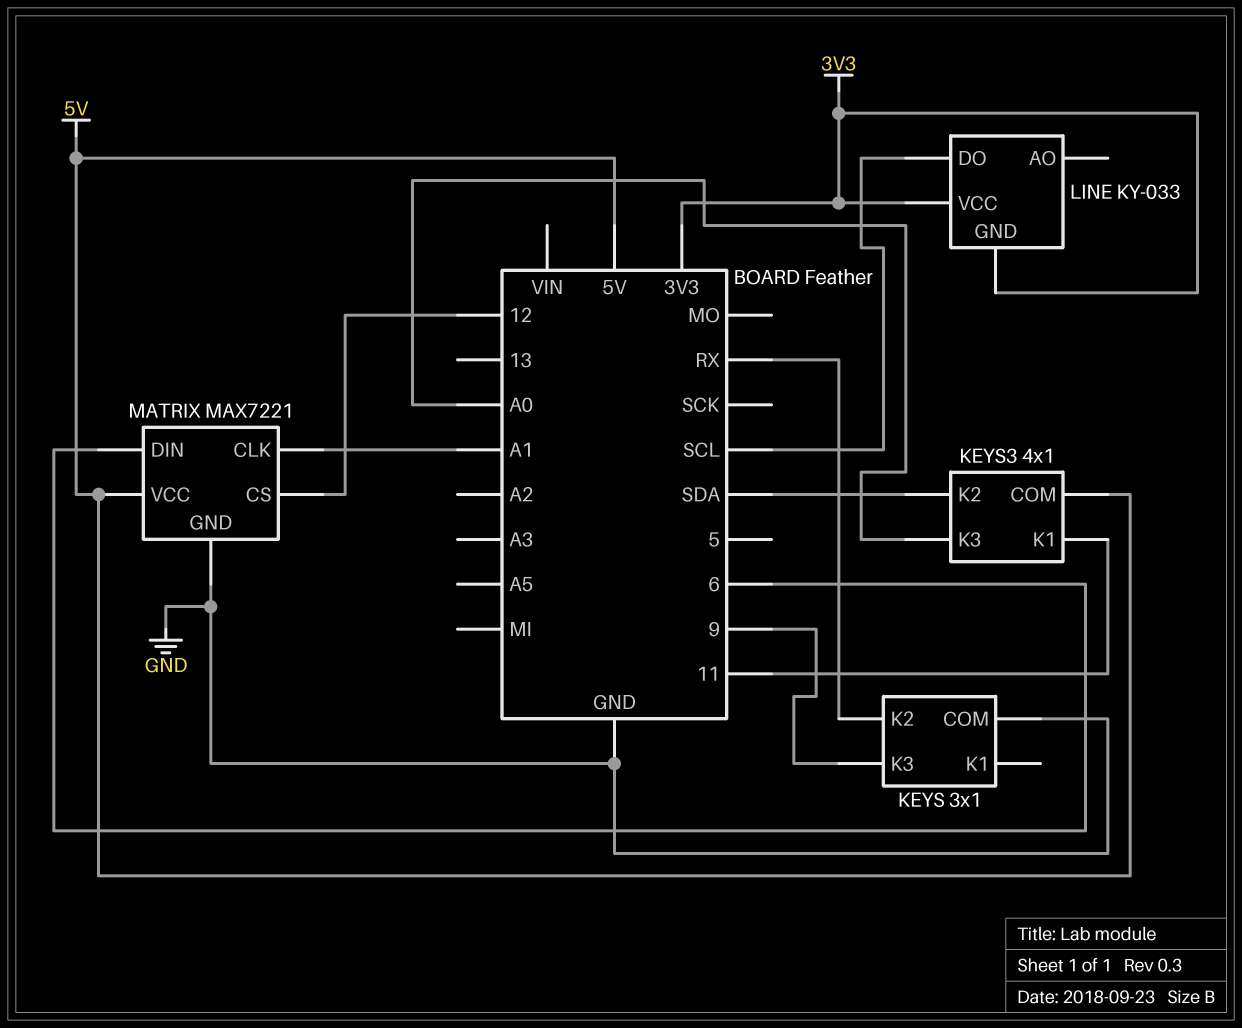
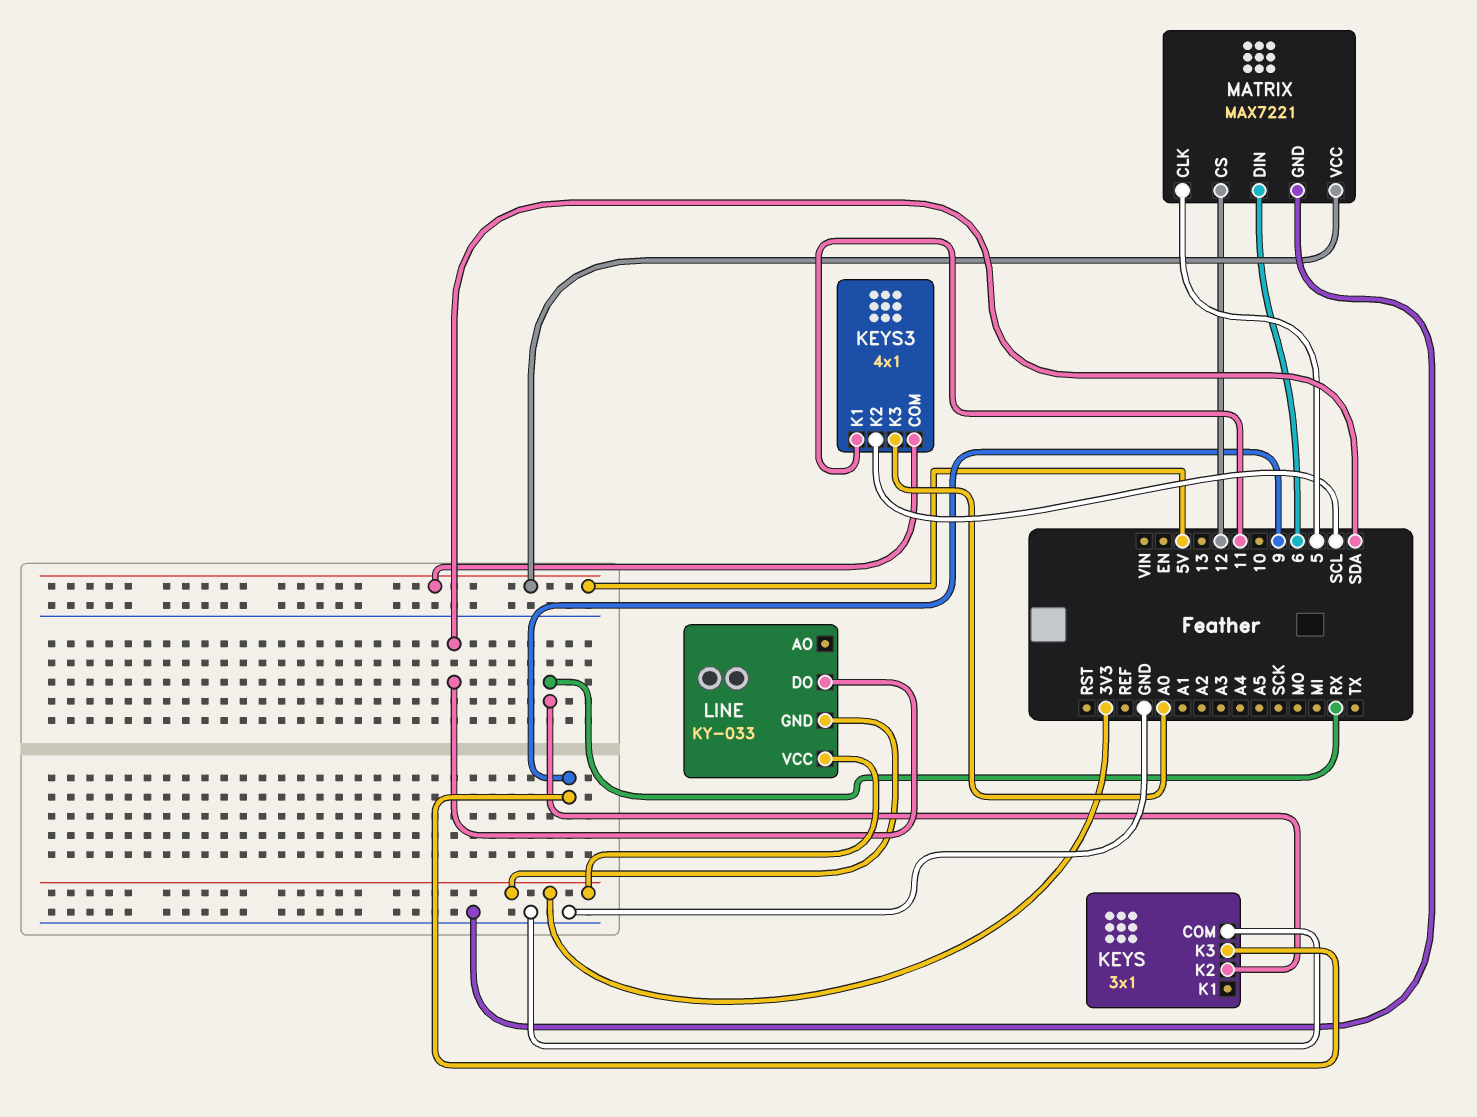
KEYS3 pin K2: SDA -> SCL
LINE pin DO: SCL -> SDA
MATRIX pin CLK: A1 -> 5

